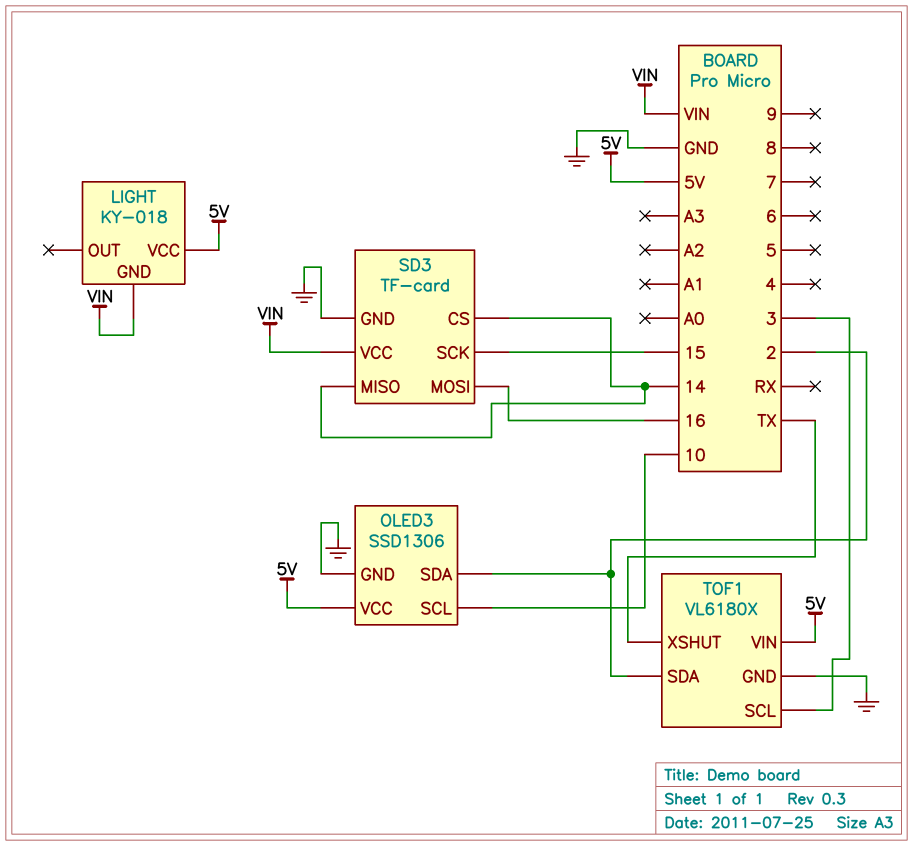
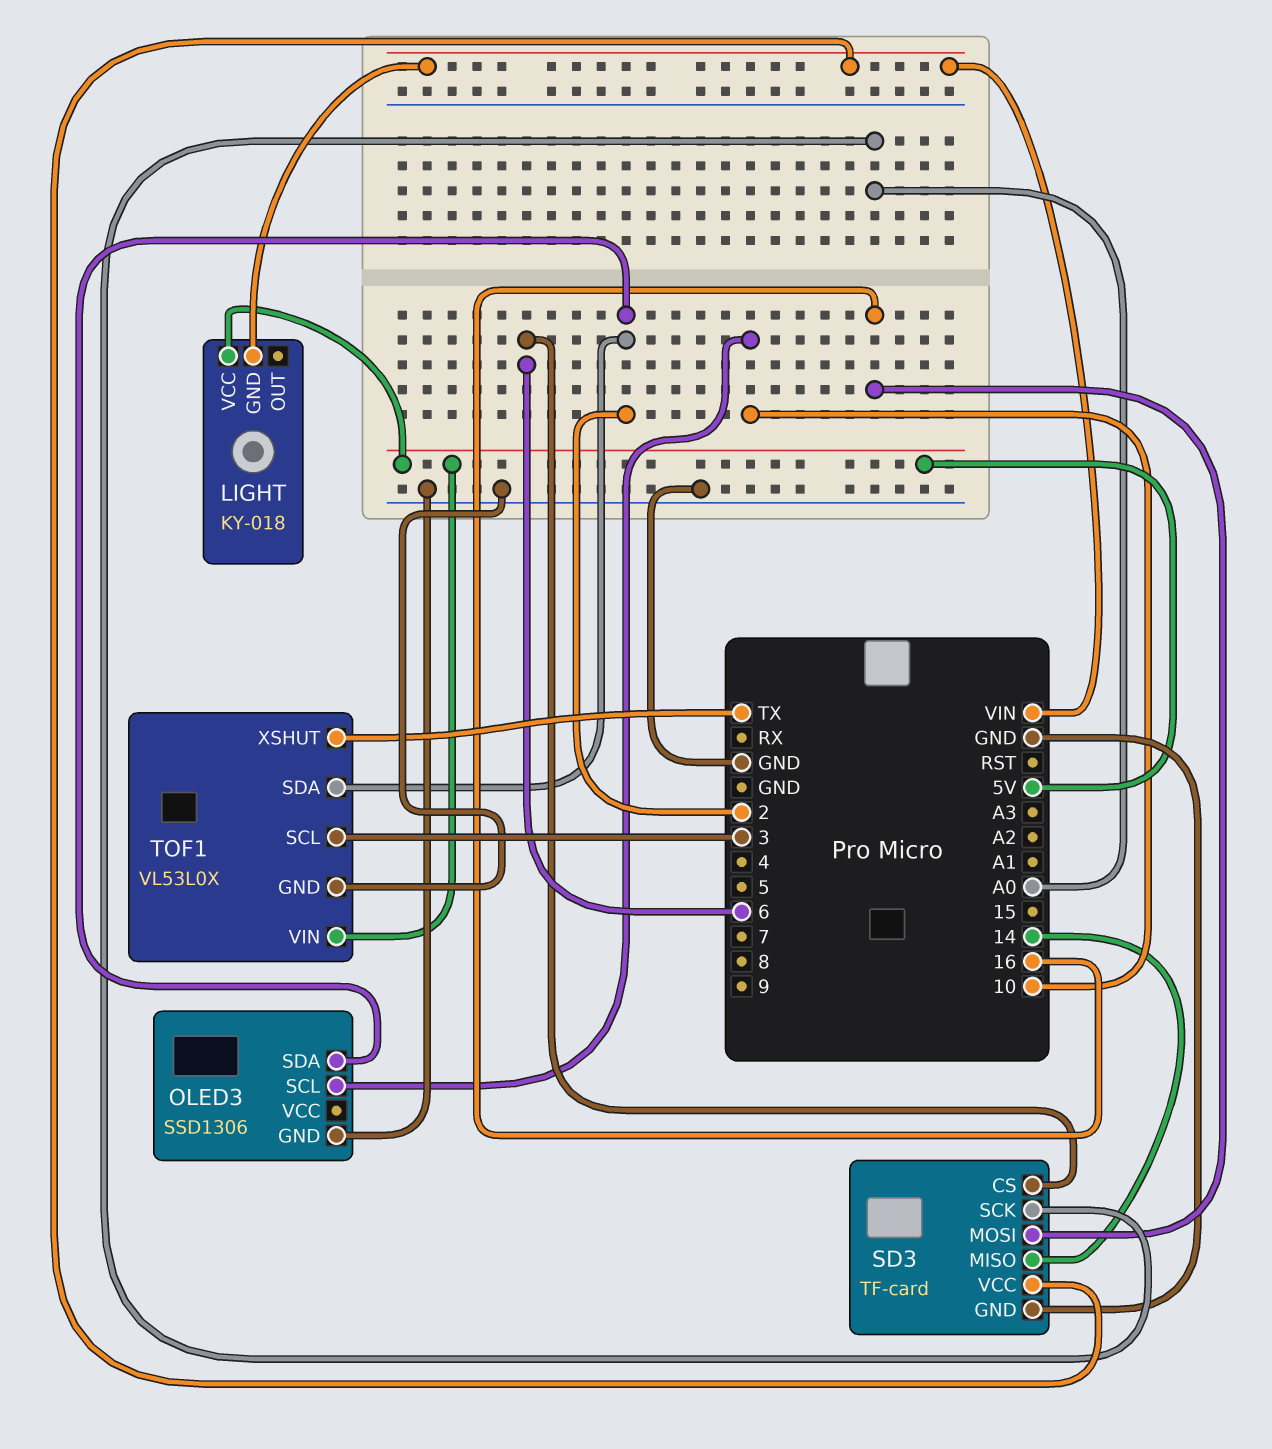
OLED3 pin VCC: 5V -> none
SD3 pin CS: 14 -> 6
SD3 pin SCK: 15 -> A0
TOF1: VL6180X -> VL53L0X

